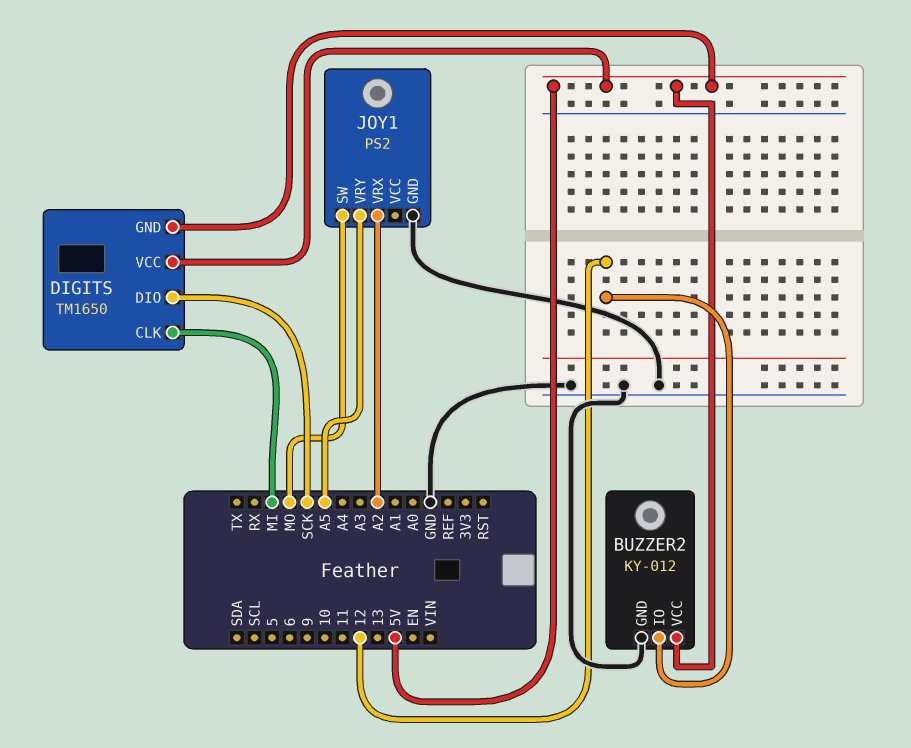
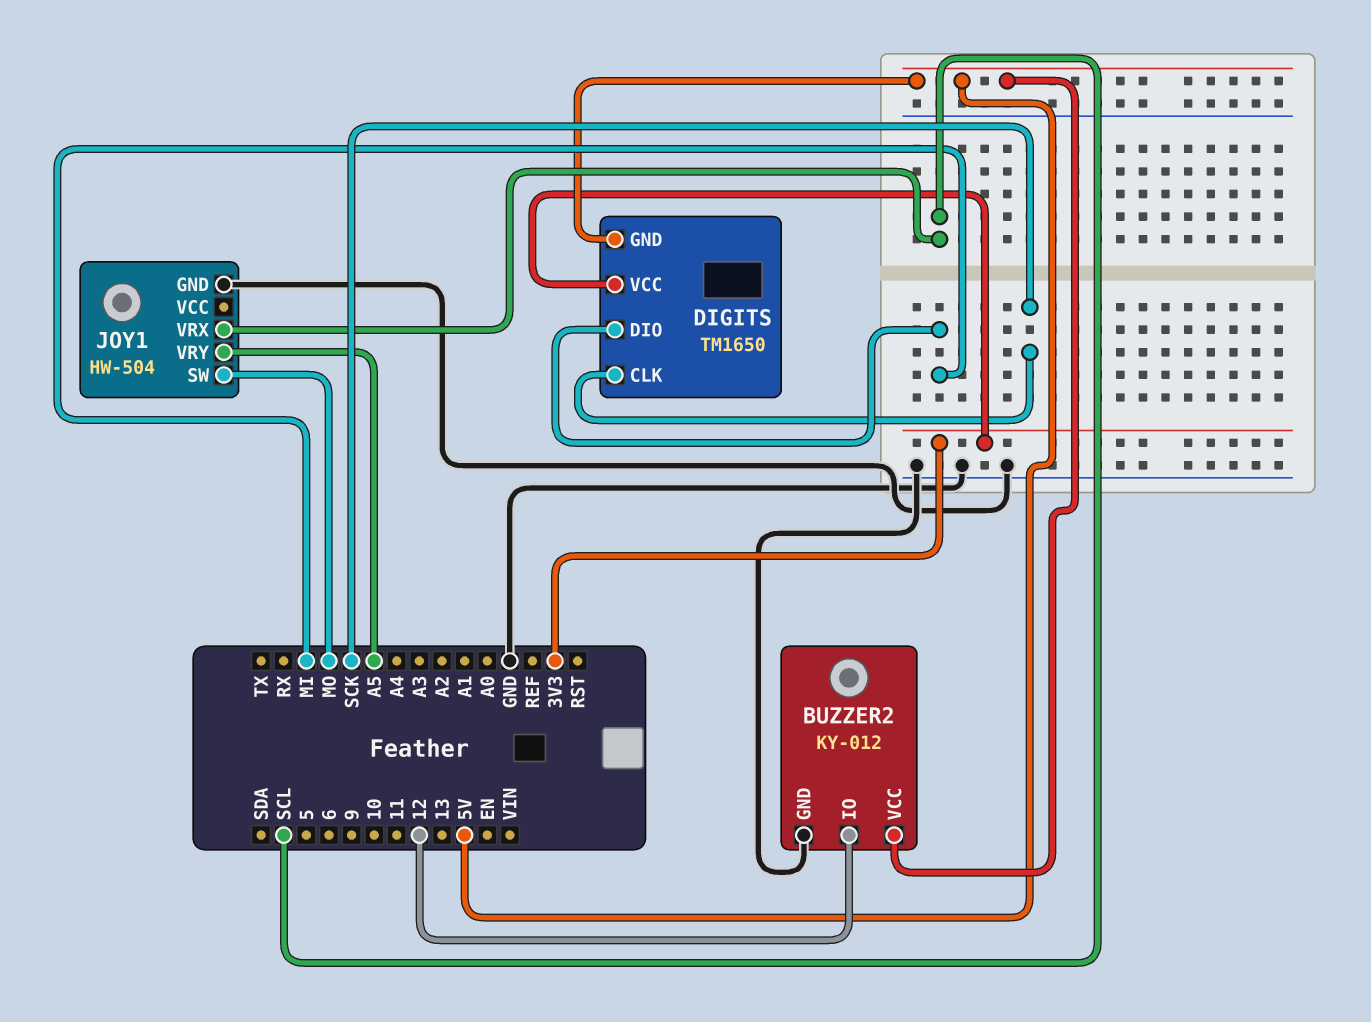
DIGITS pin CLK: MI -> SCK
DIGITS pin DIO: SCK -> MI
DIGITS pin VCC: 5V -> 3V3
JOY1: PS2 -> HW-504
JOY1 pin VRX: A2 -> SCL

